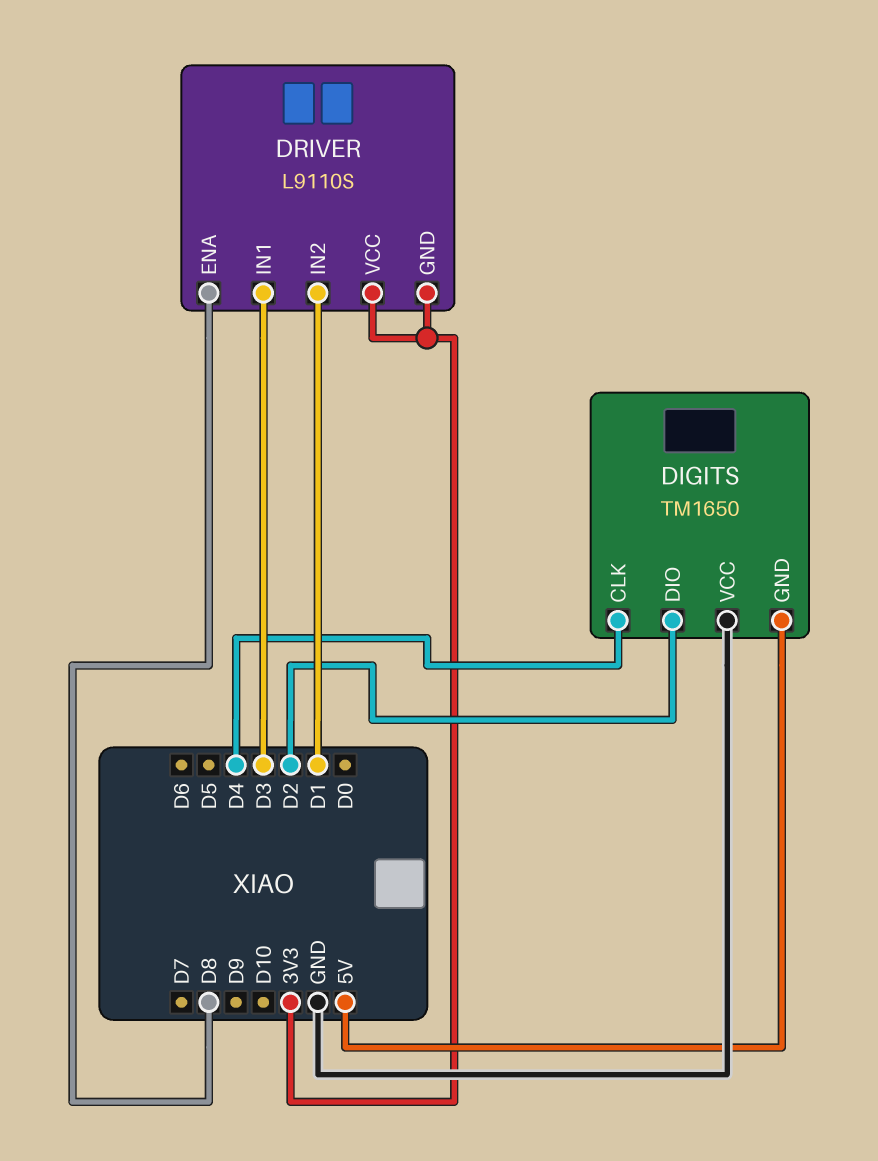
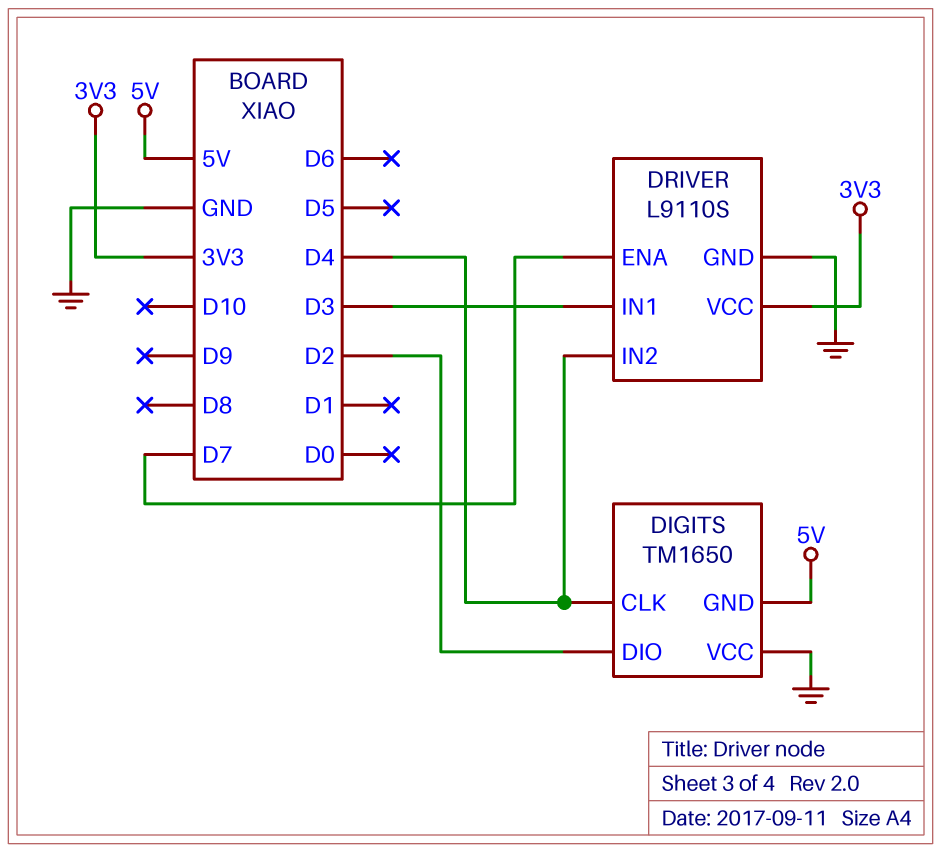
DRIVER pin ENA: D8 -> D7
DRIVER pin GND: 3V3 -> GND
DRIVER pin IN2: D1 -> D4

